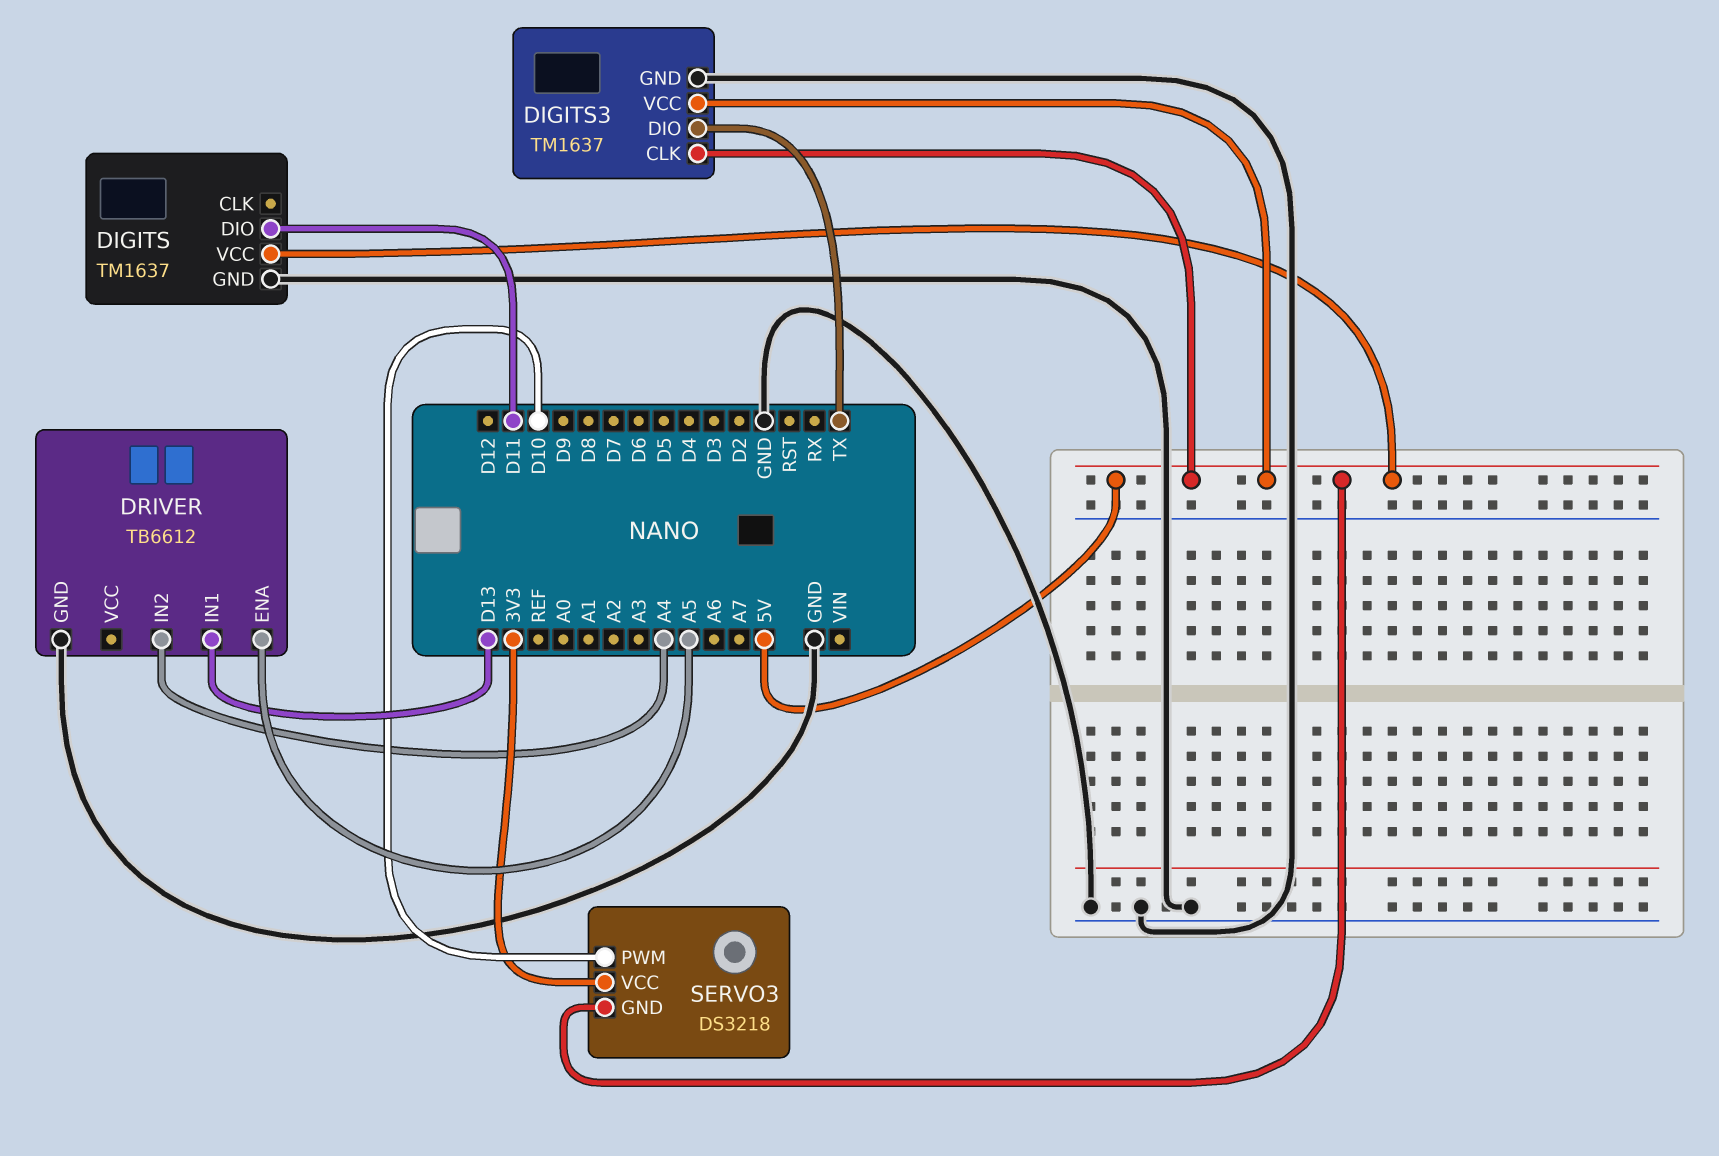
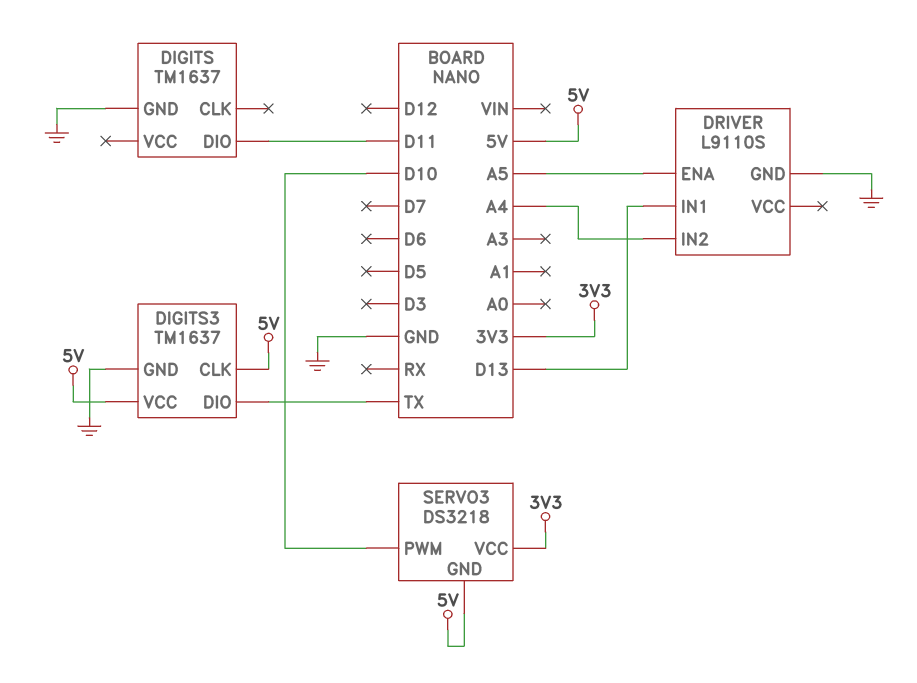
DIGITS pin VCC: 5V -> none
DRIVER: TB6612 -> L9110S

